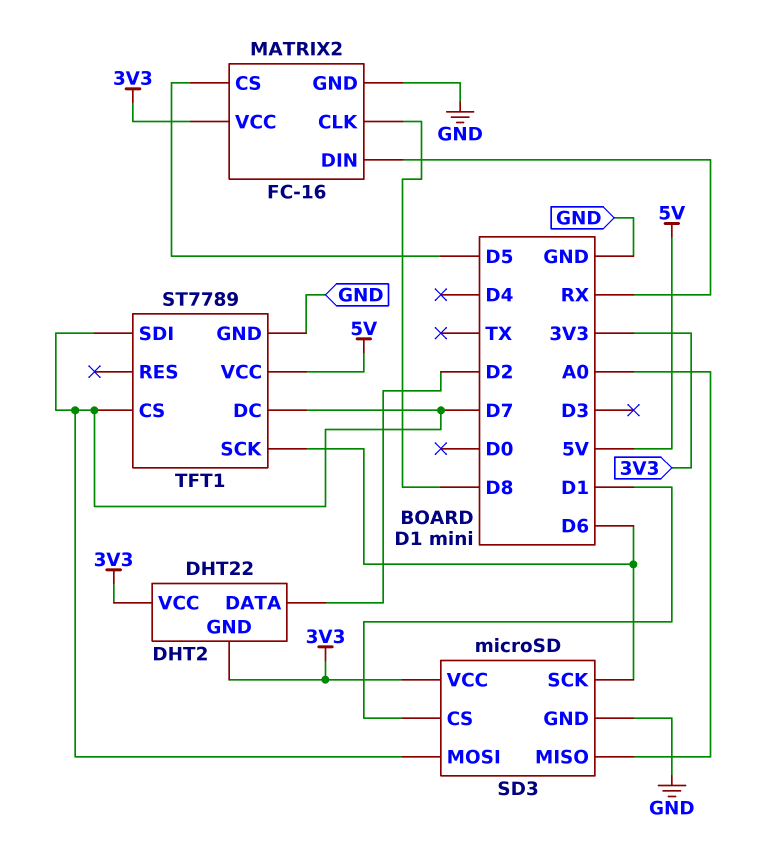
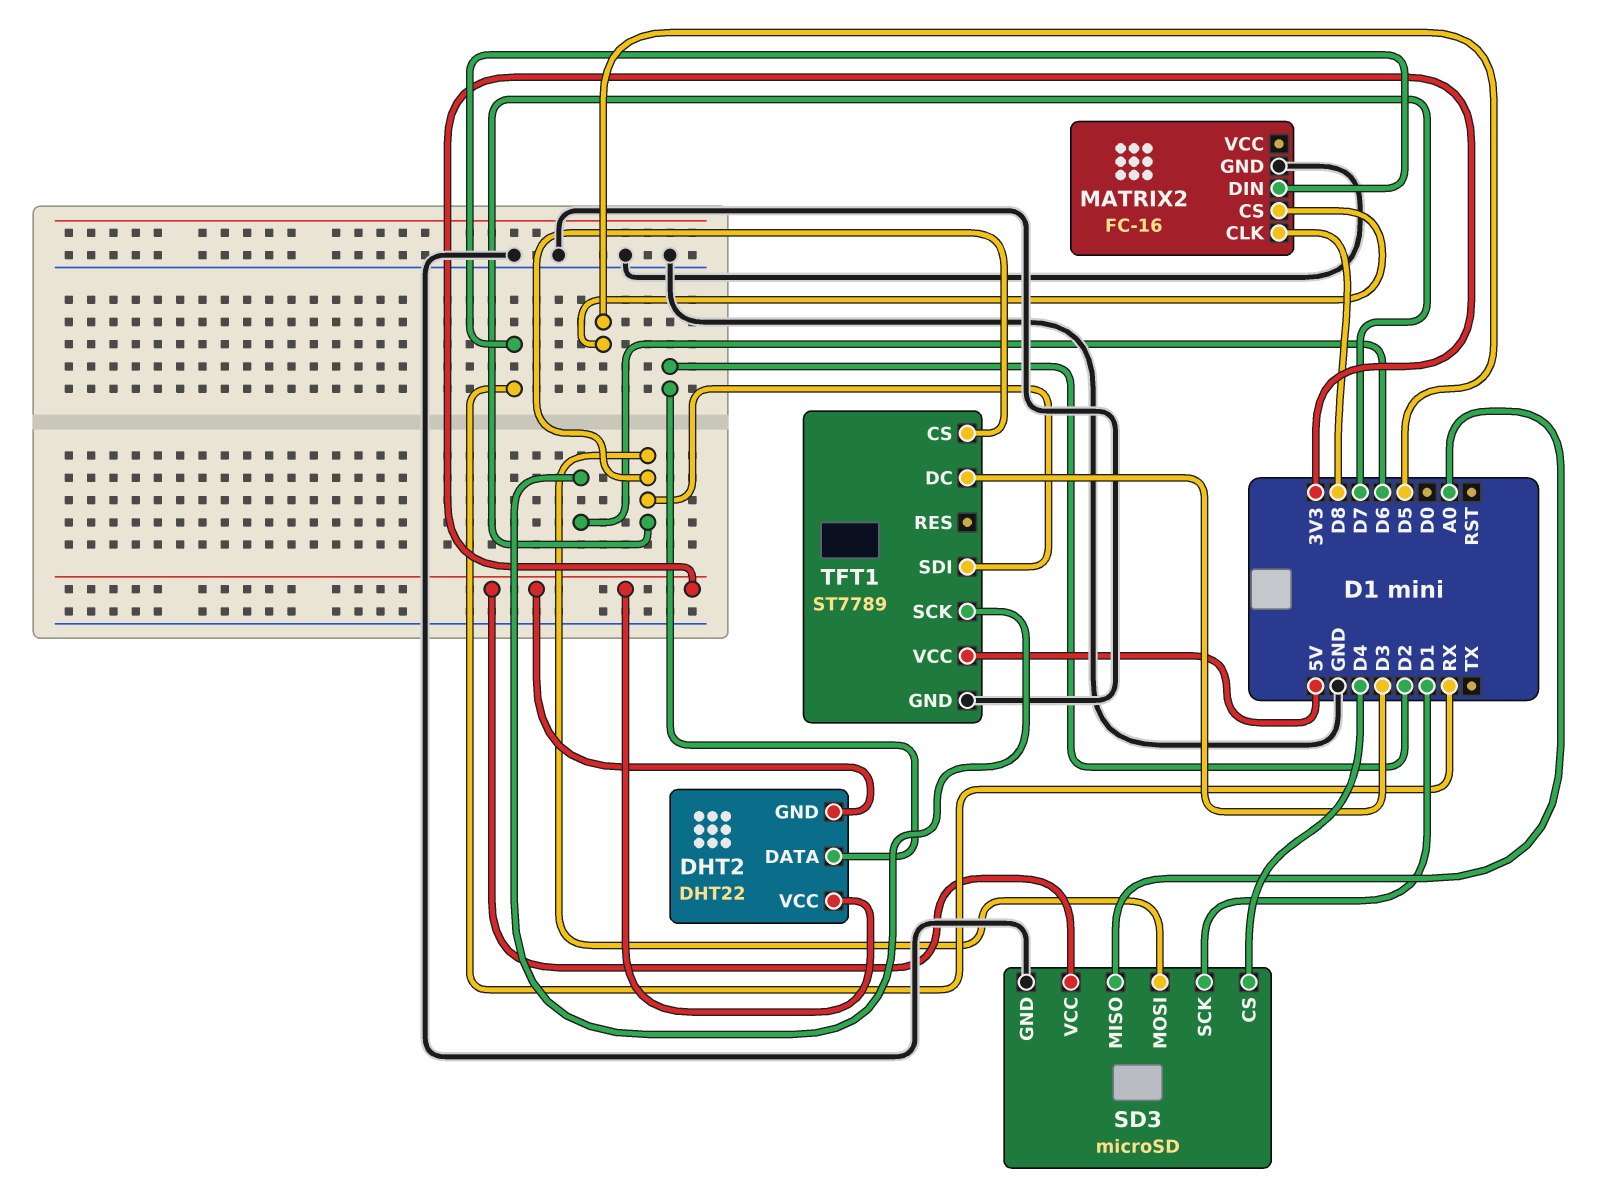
MATRIX2 pin VCC: 3V3 -> none
SD3 pin CS: D1 -> D4
SD3 pin SCK: D6 -> D1
TFT1 pin DC: D7 -> D3

